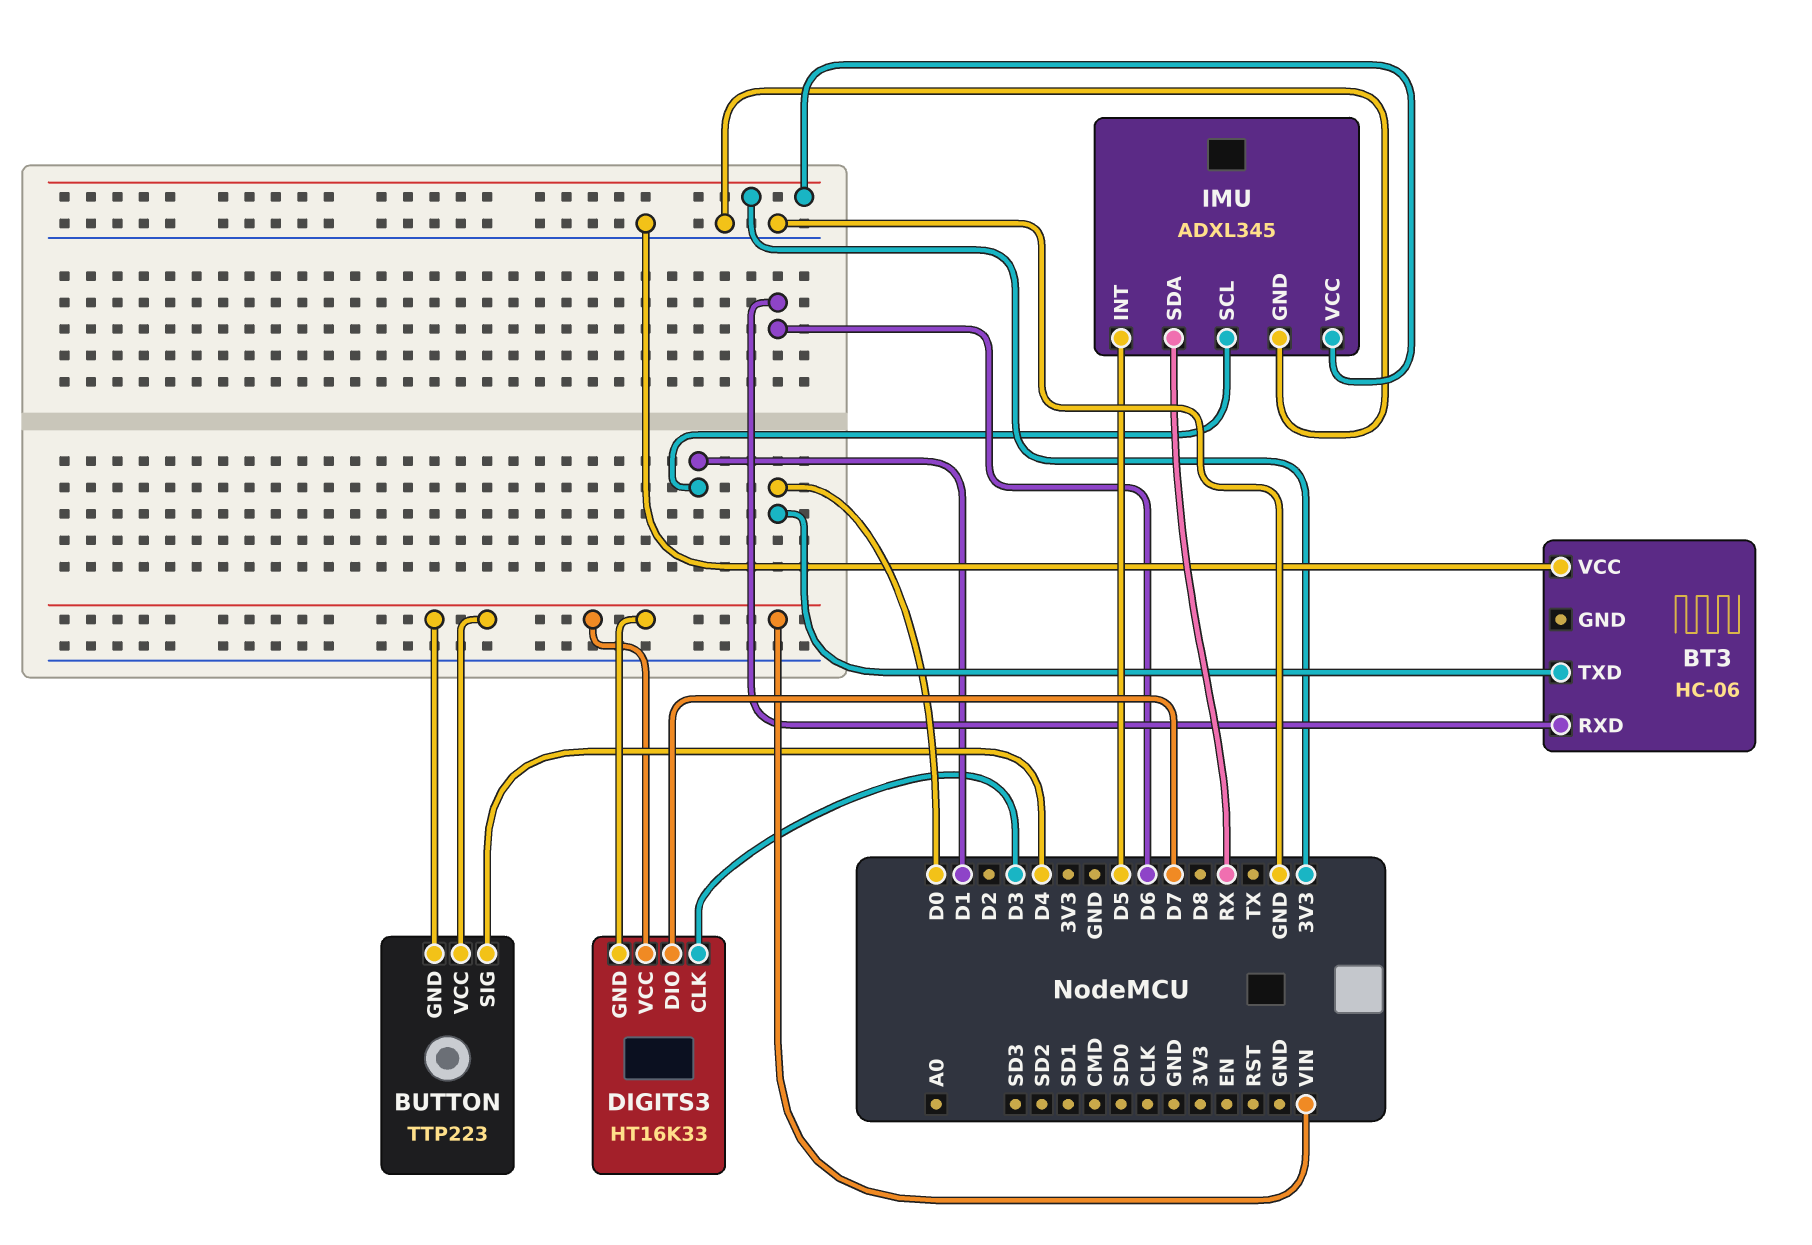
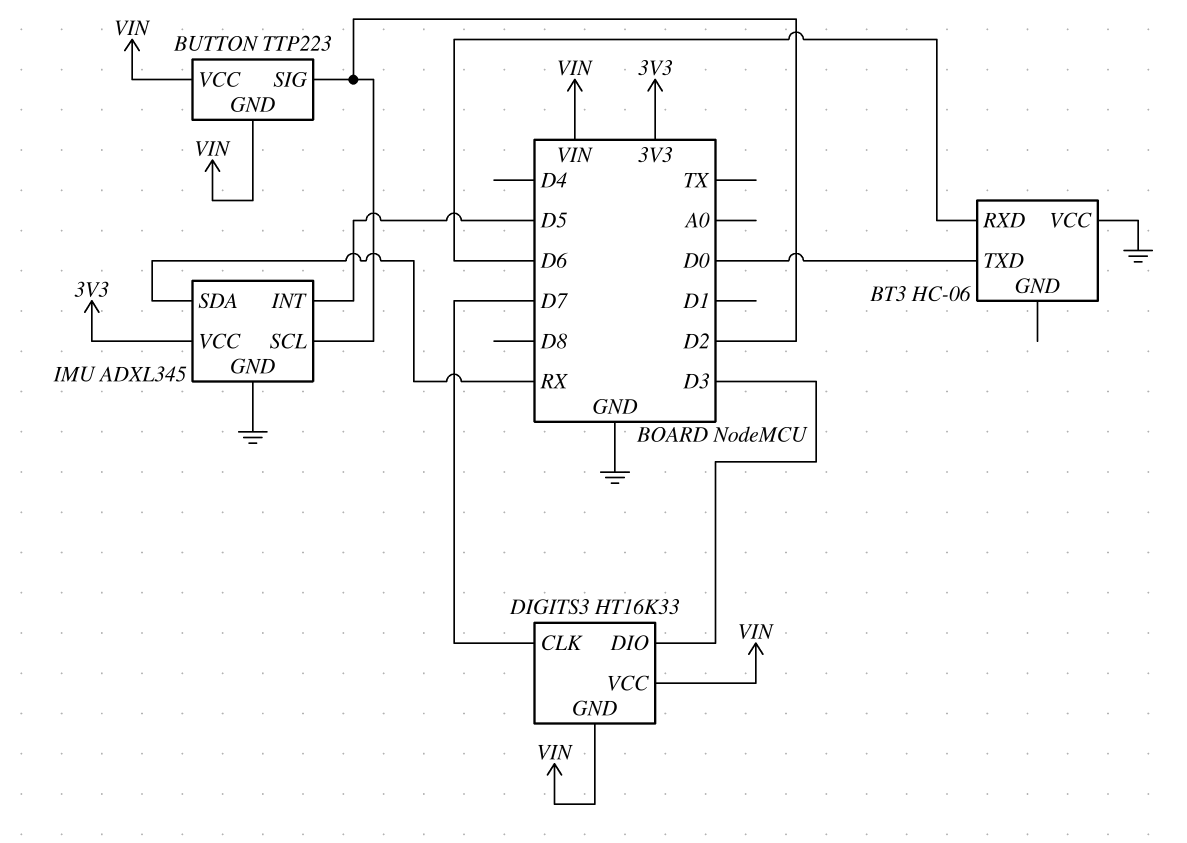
BUTTON pin SIG: D4 -> D2
DIGITS3 pin CLK: D3 -> D7
DIGITS3 pin DIO: D7 -> D3
IMU pin SCL: D1 -> D2

